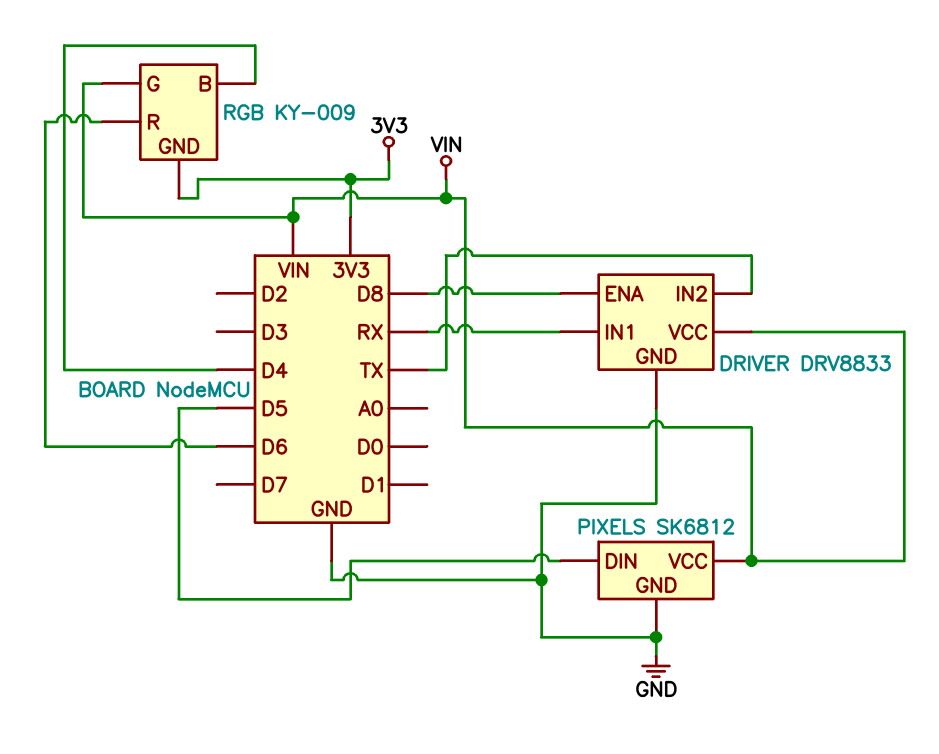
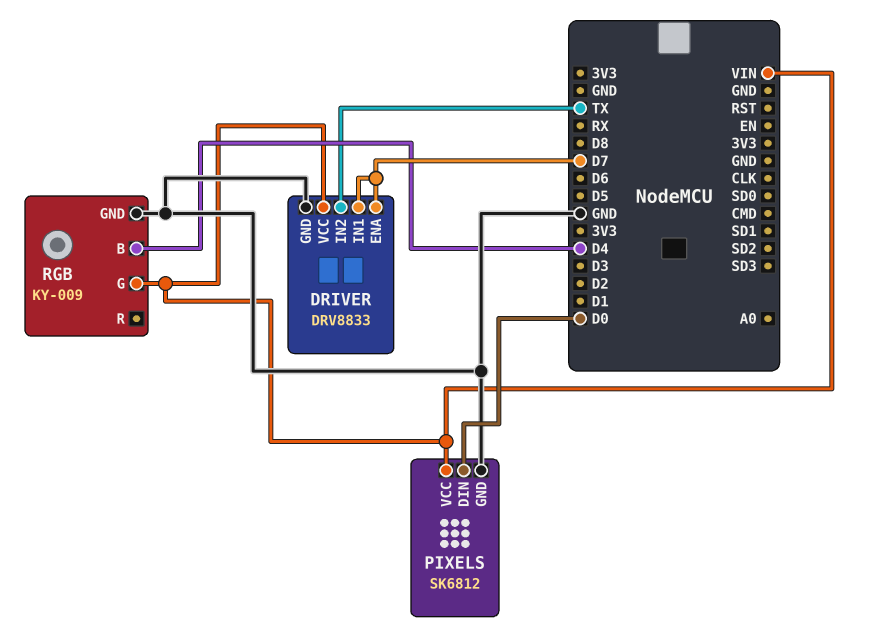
DRIVER pin ENA: D8 -> D7
DRIVER pin IN1: RX -> D7
PIXELS pin DIN: D5 -> D0
RGB pin GND: 3V3 -> GND
RGB pin R: D6 -> none

